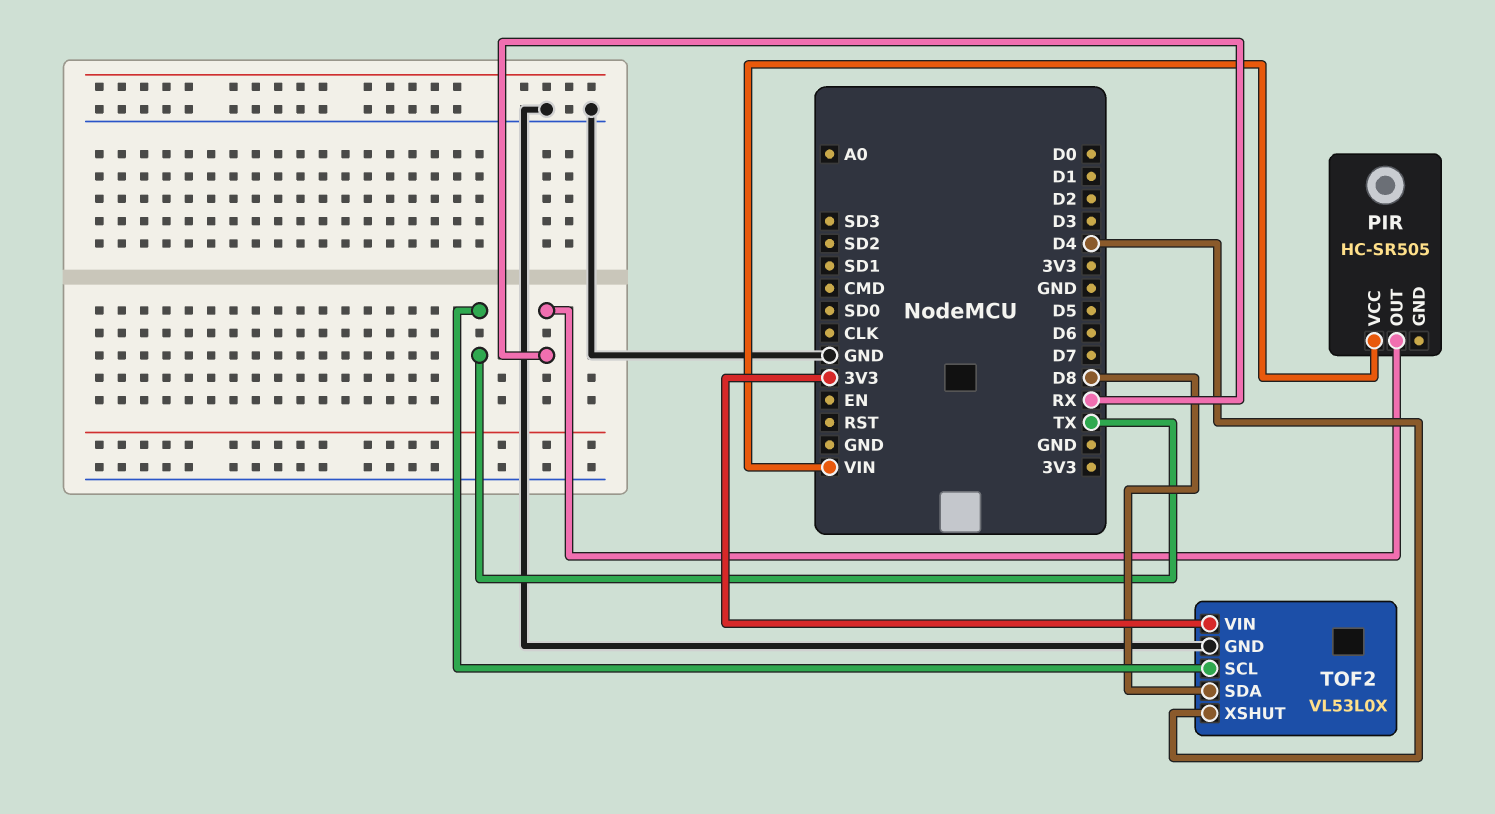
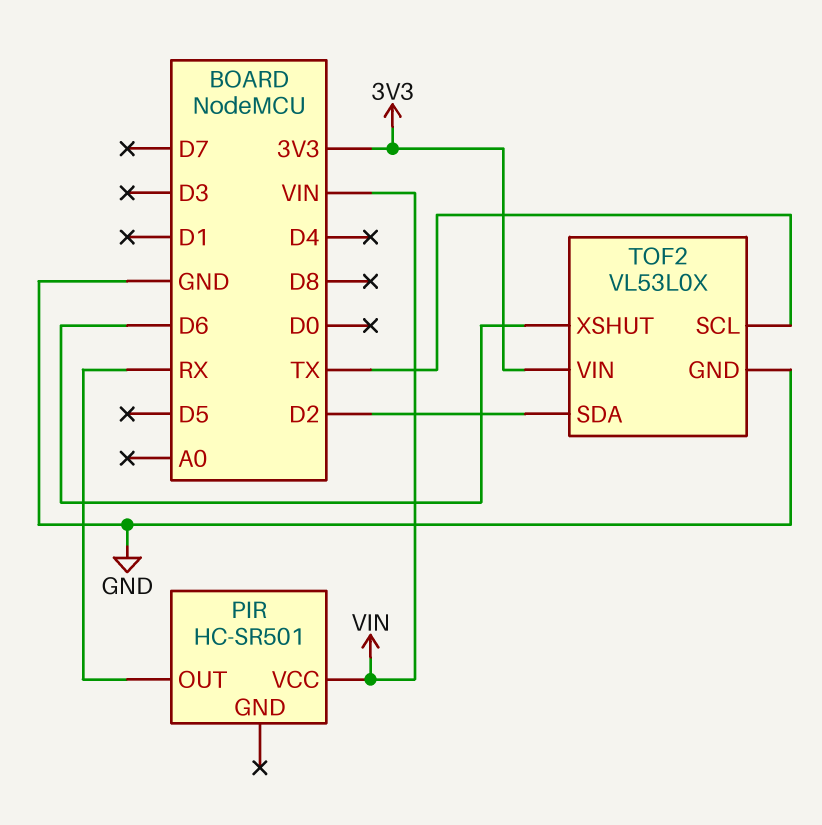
PIR: HC-SR505 -> HC-SR501
TOF2 pin SDA: D8 -> D2
TOF2 pin XSHUT: D4 -> D6

